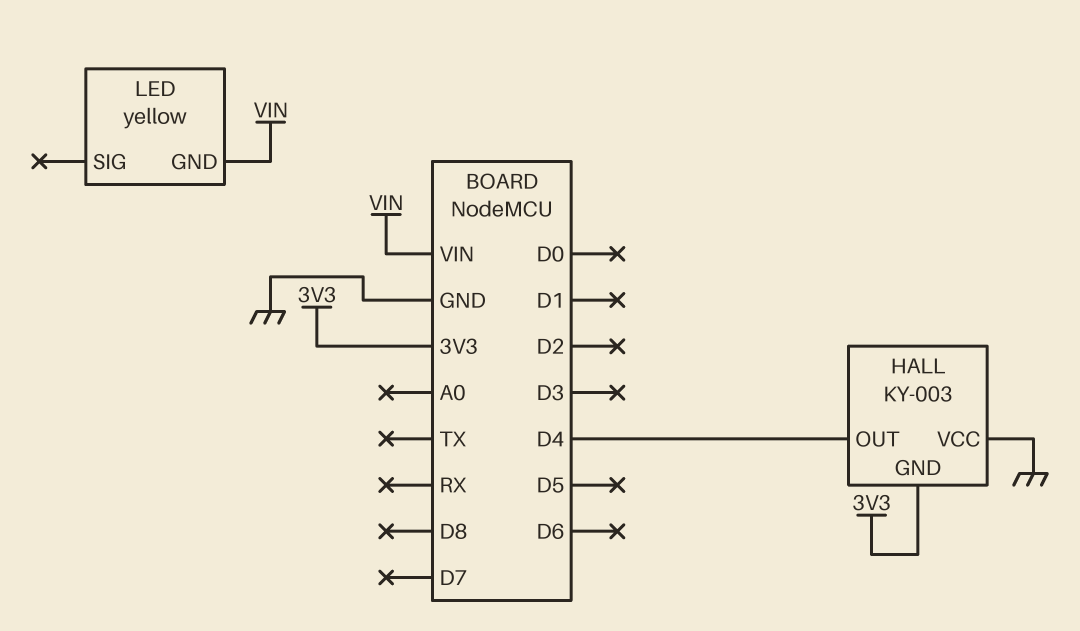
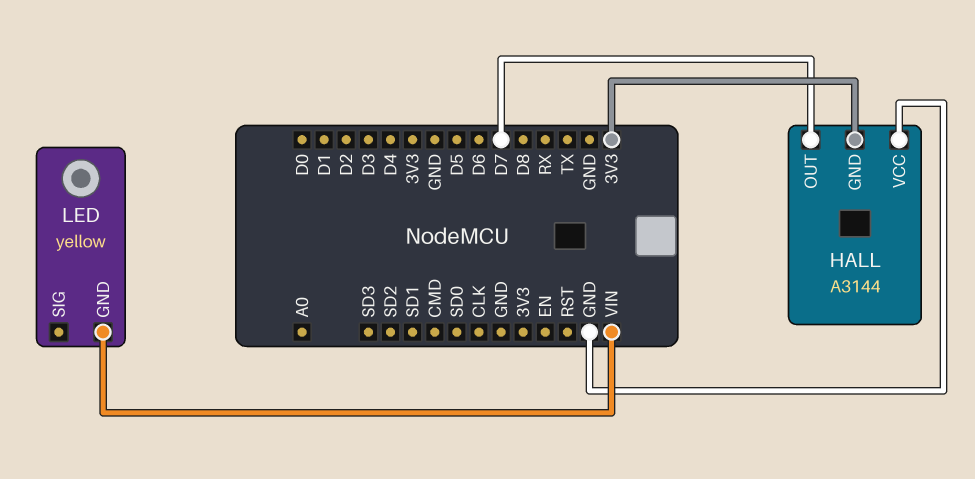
HALL: KY-003 -> A3144
HALL pin OUT: D4 -> D7

